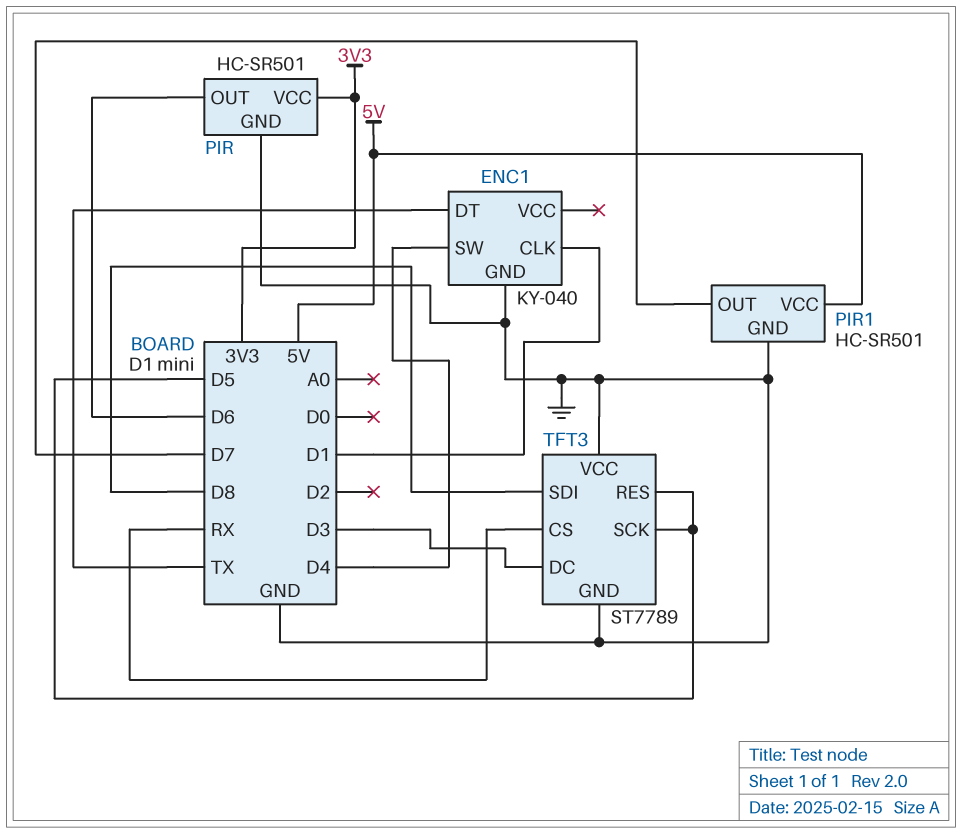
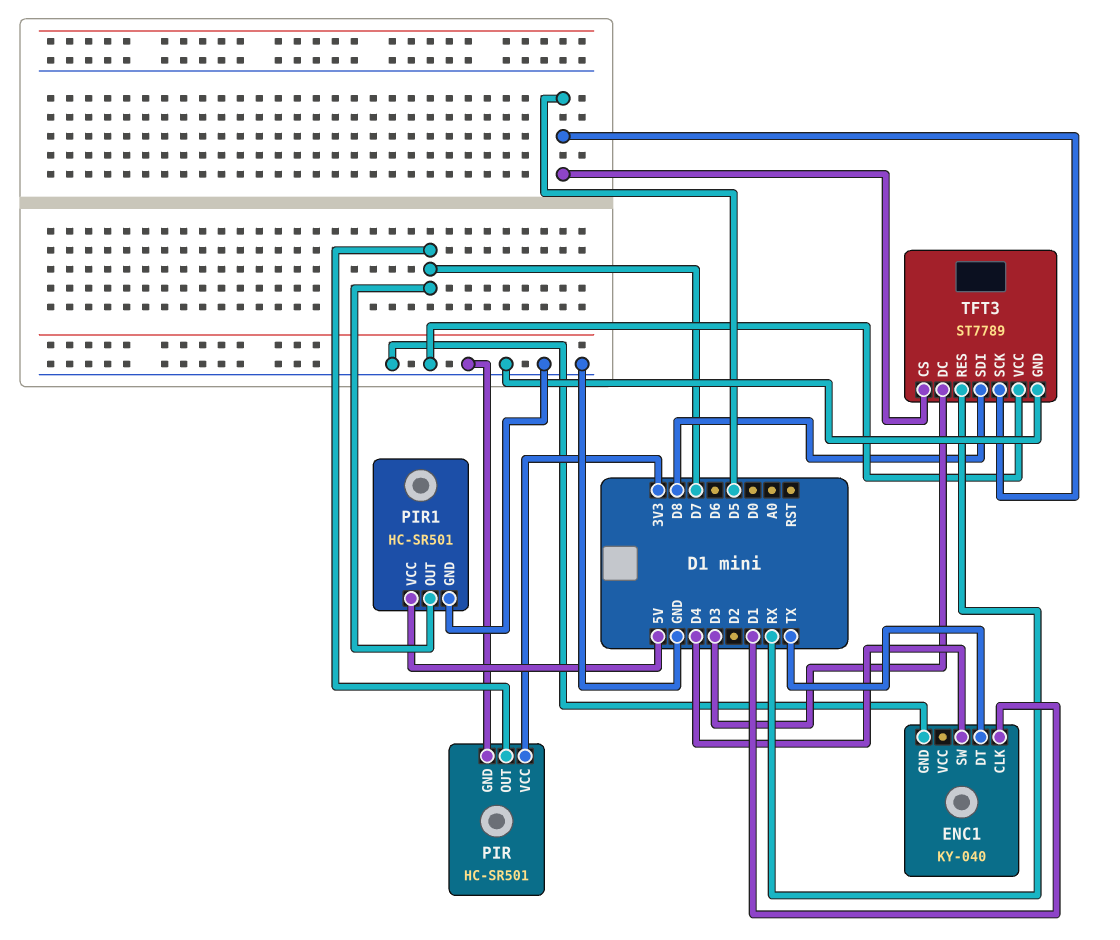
PIR pin OUT: D6 -> D7
TFT3 pin CS: RX -> D5
TFT3 pin RES: D5 -> RX

